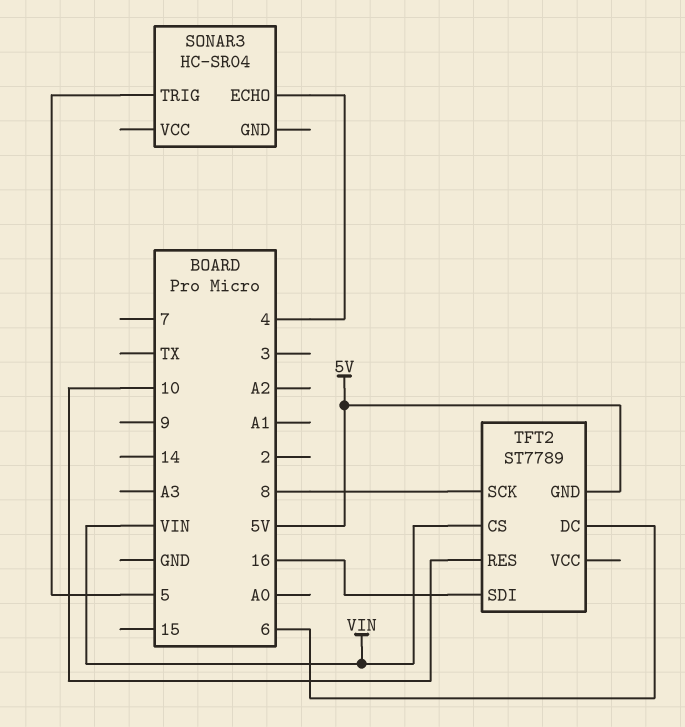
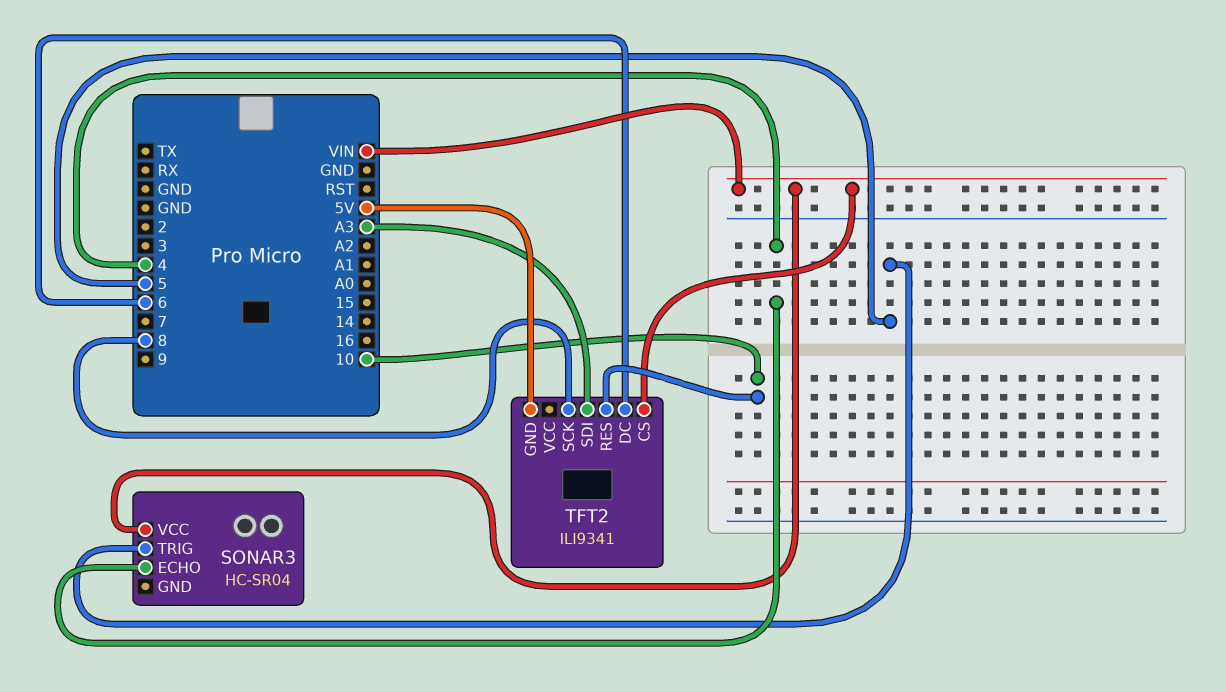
SONAR3 pin VCC: none -> VIN
TFT2: ST7789 -> ILI9341
TFT2 pin SDI: 16 -> A3

